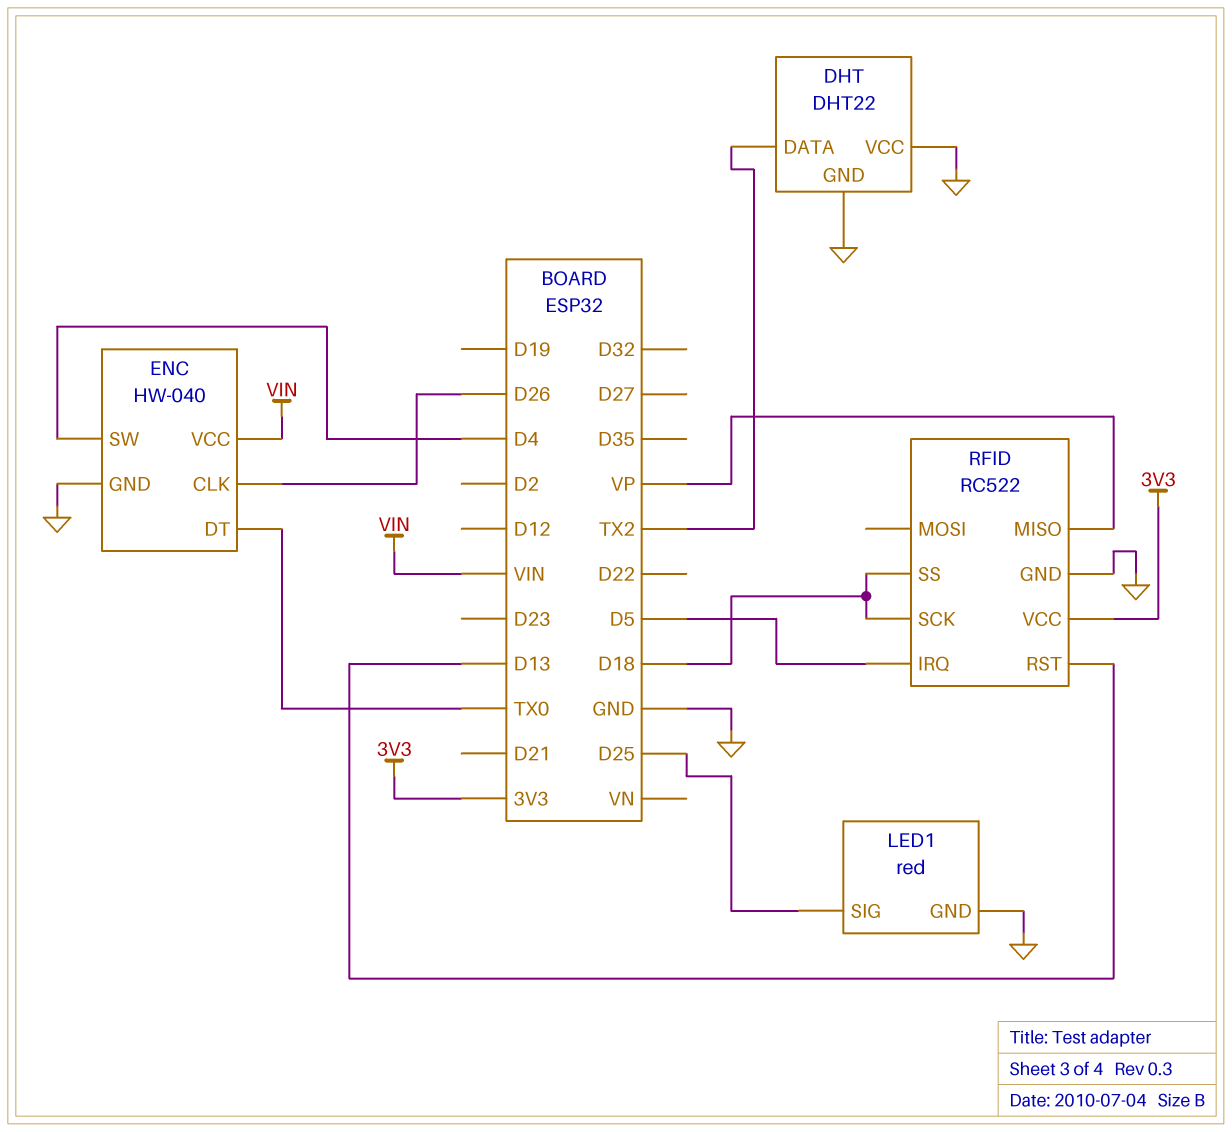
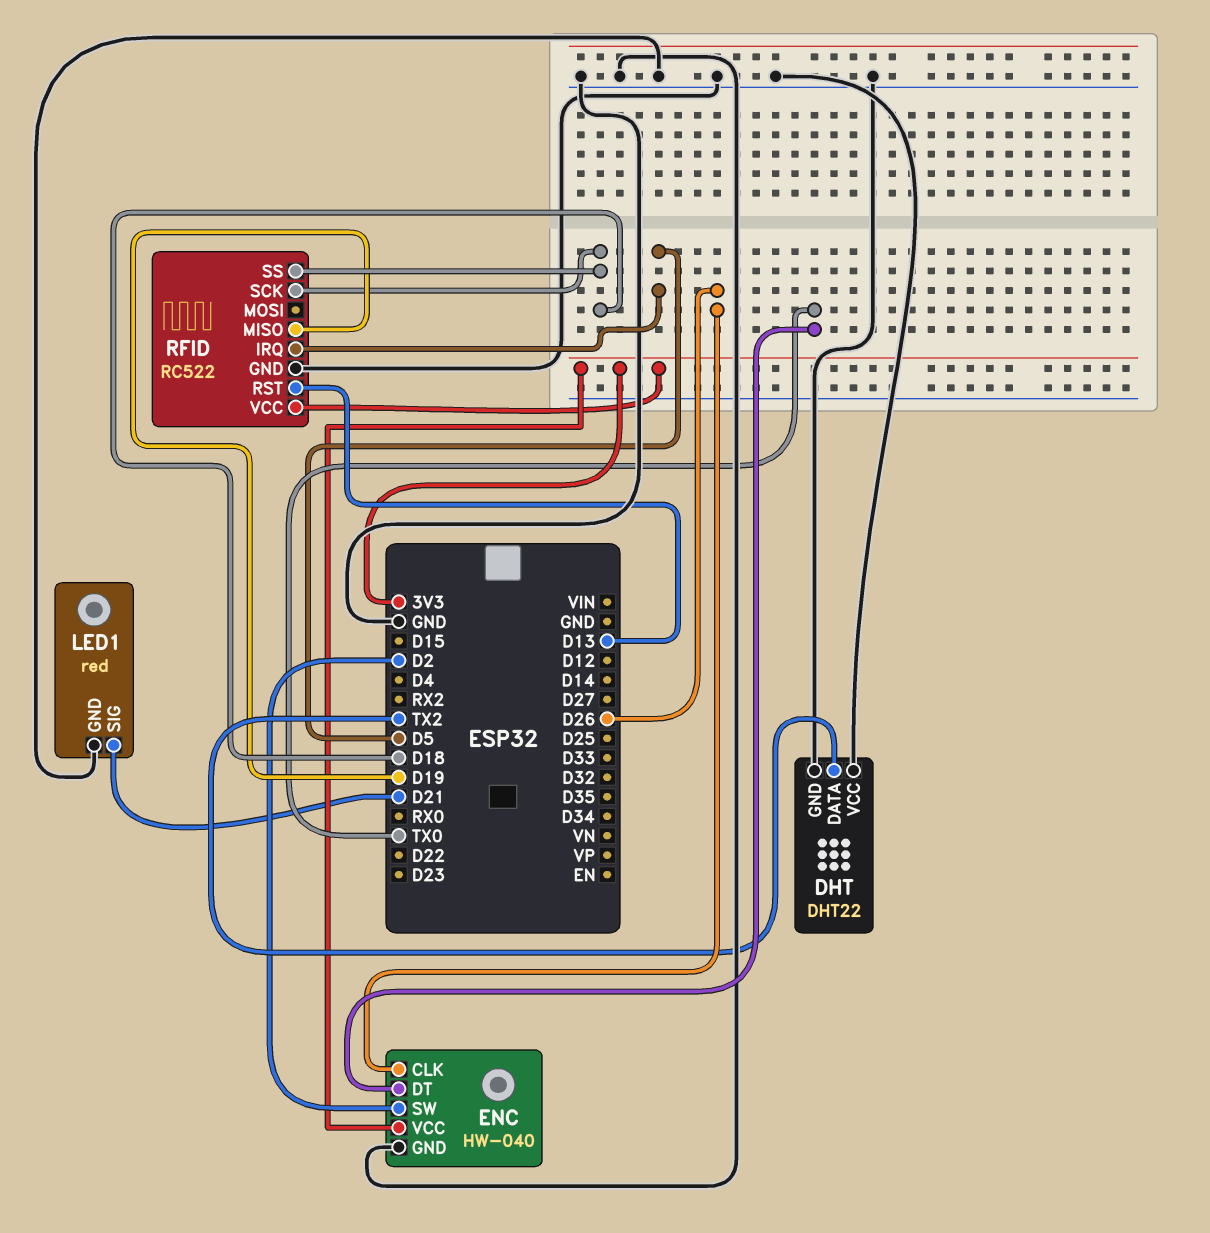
ENC pin SW: D4 -> D2
ENC pin VCC: VIN -> 3V3
LED1 pin SIG: D25 -> D21
RFID pin MISO: VP -> D19

